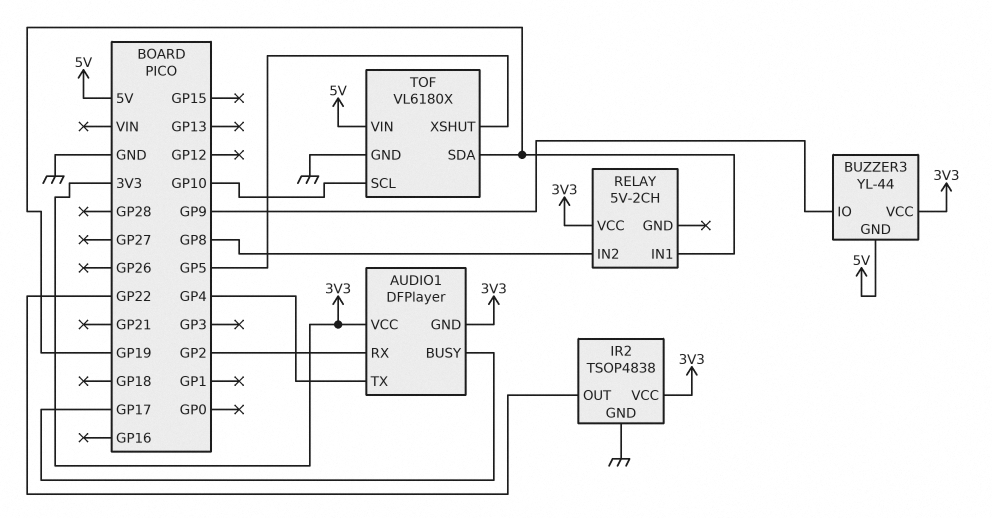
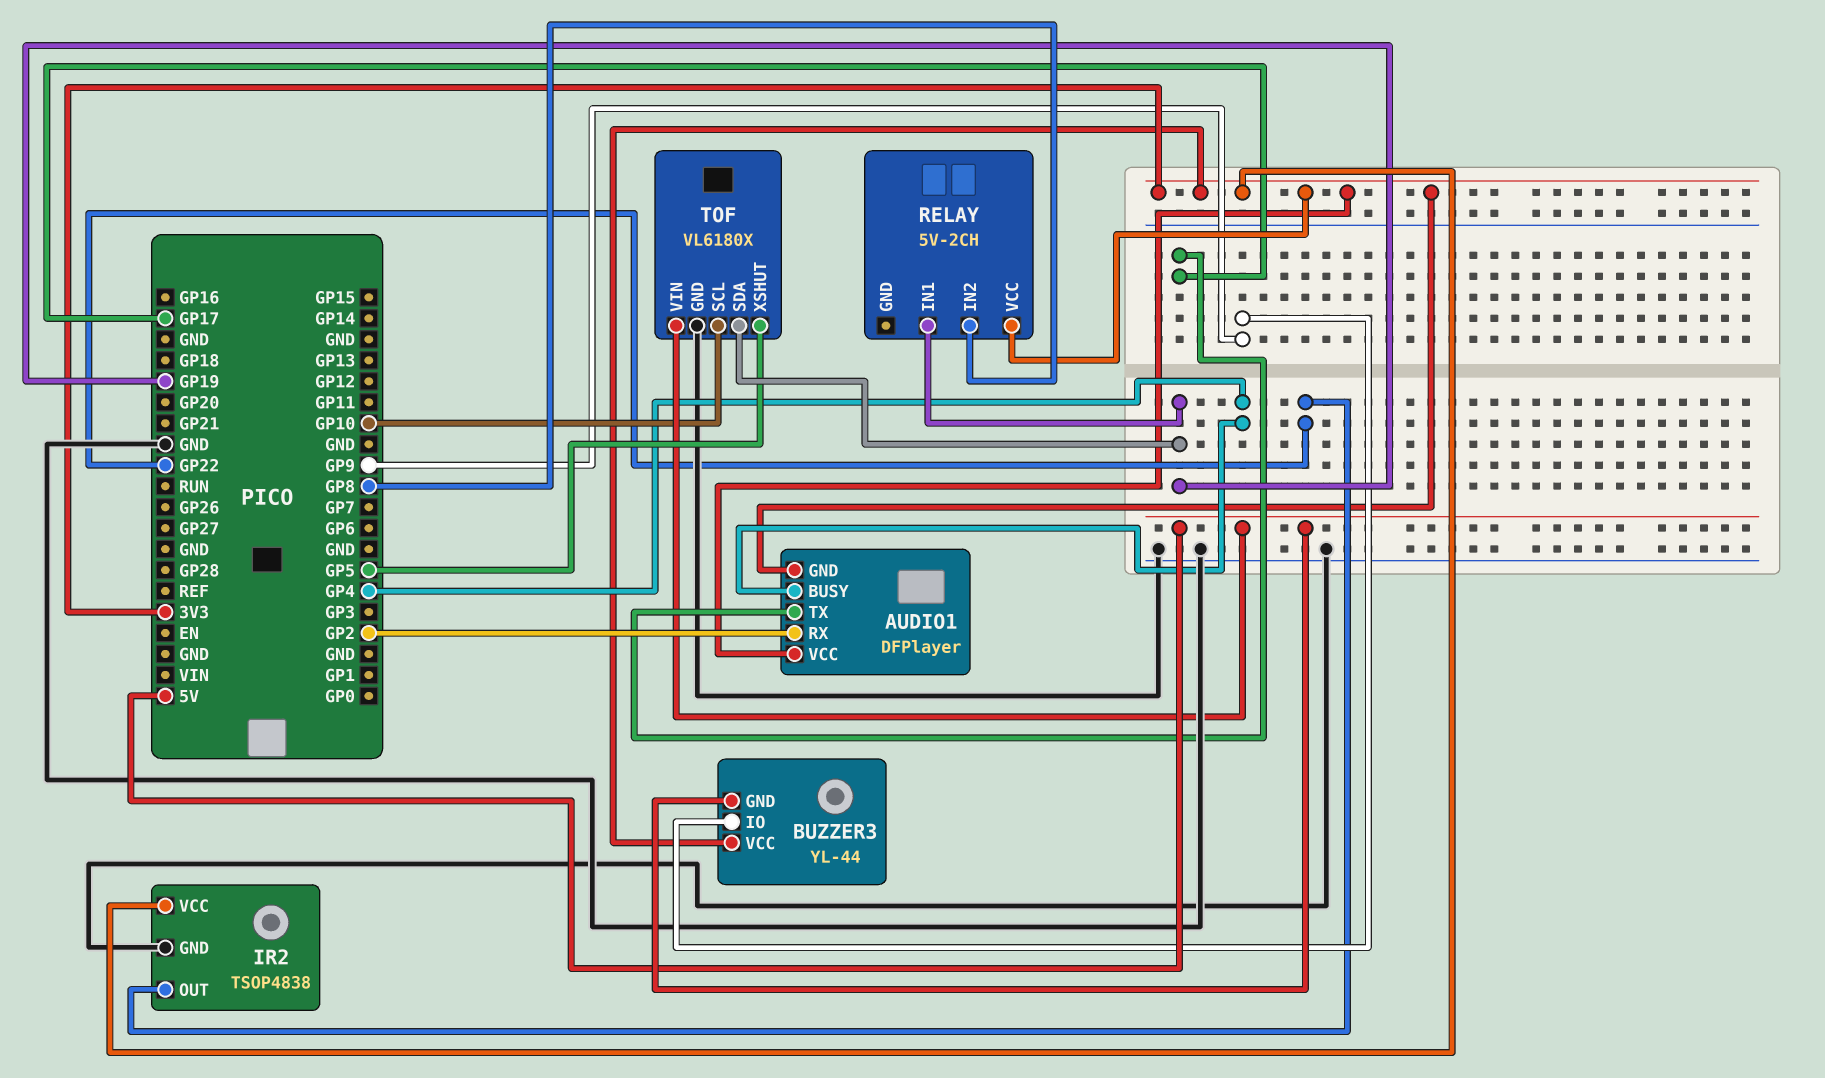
AUDIO1 pin BUSY: GP17 -> GP4
AUDIO1 pin TX: GP4 -> GP17

